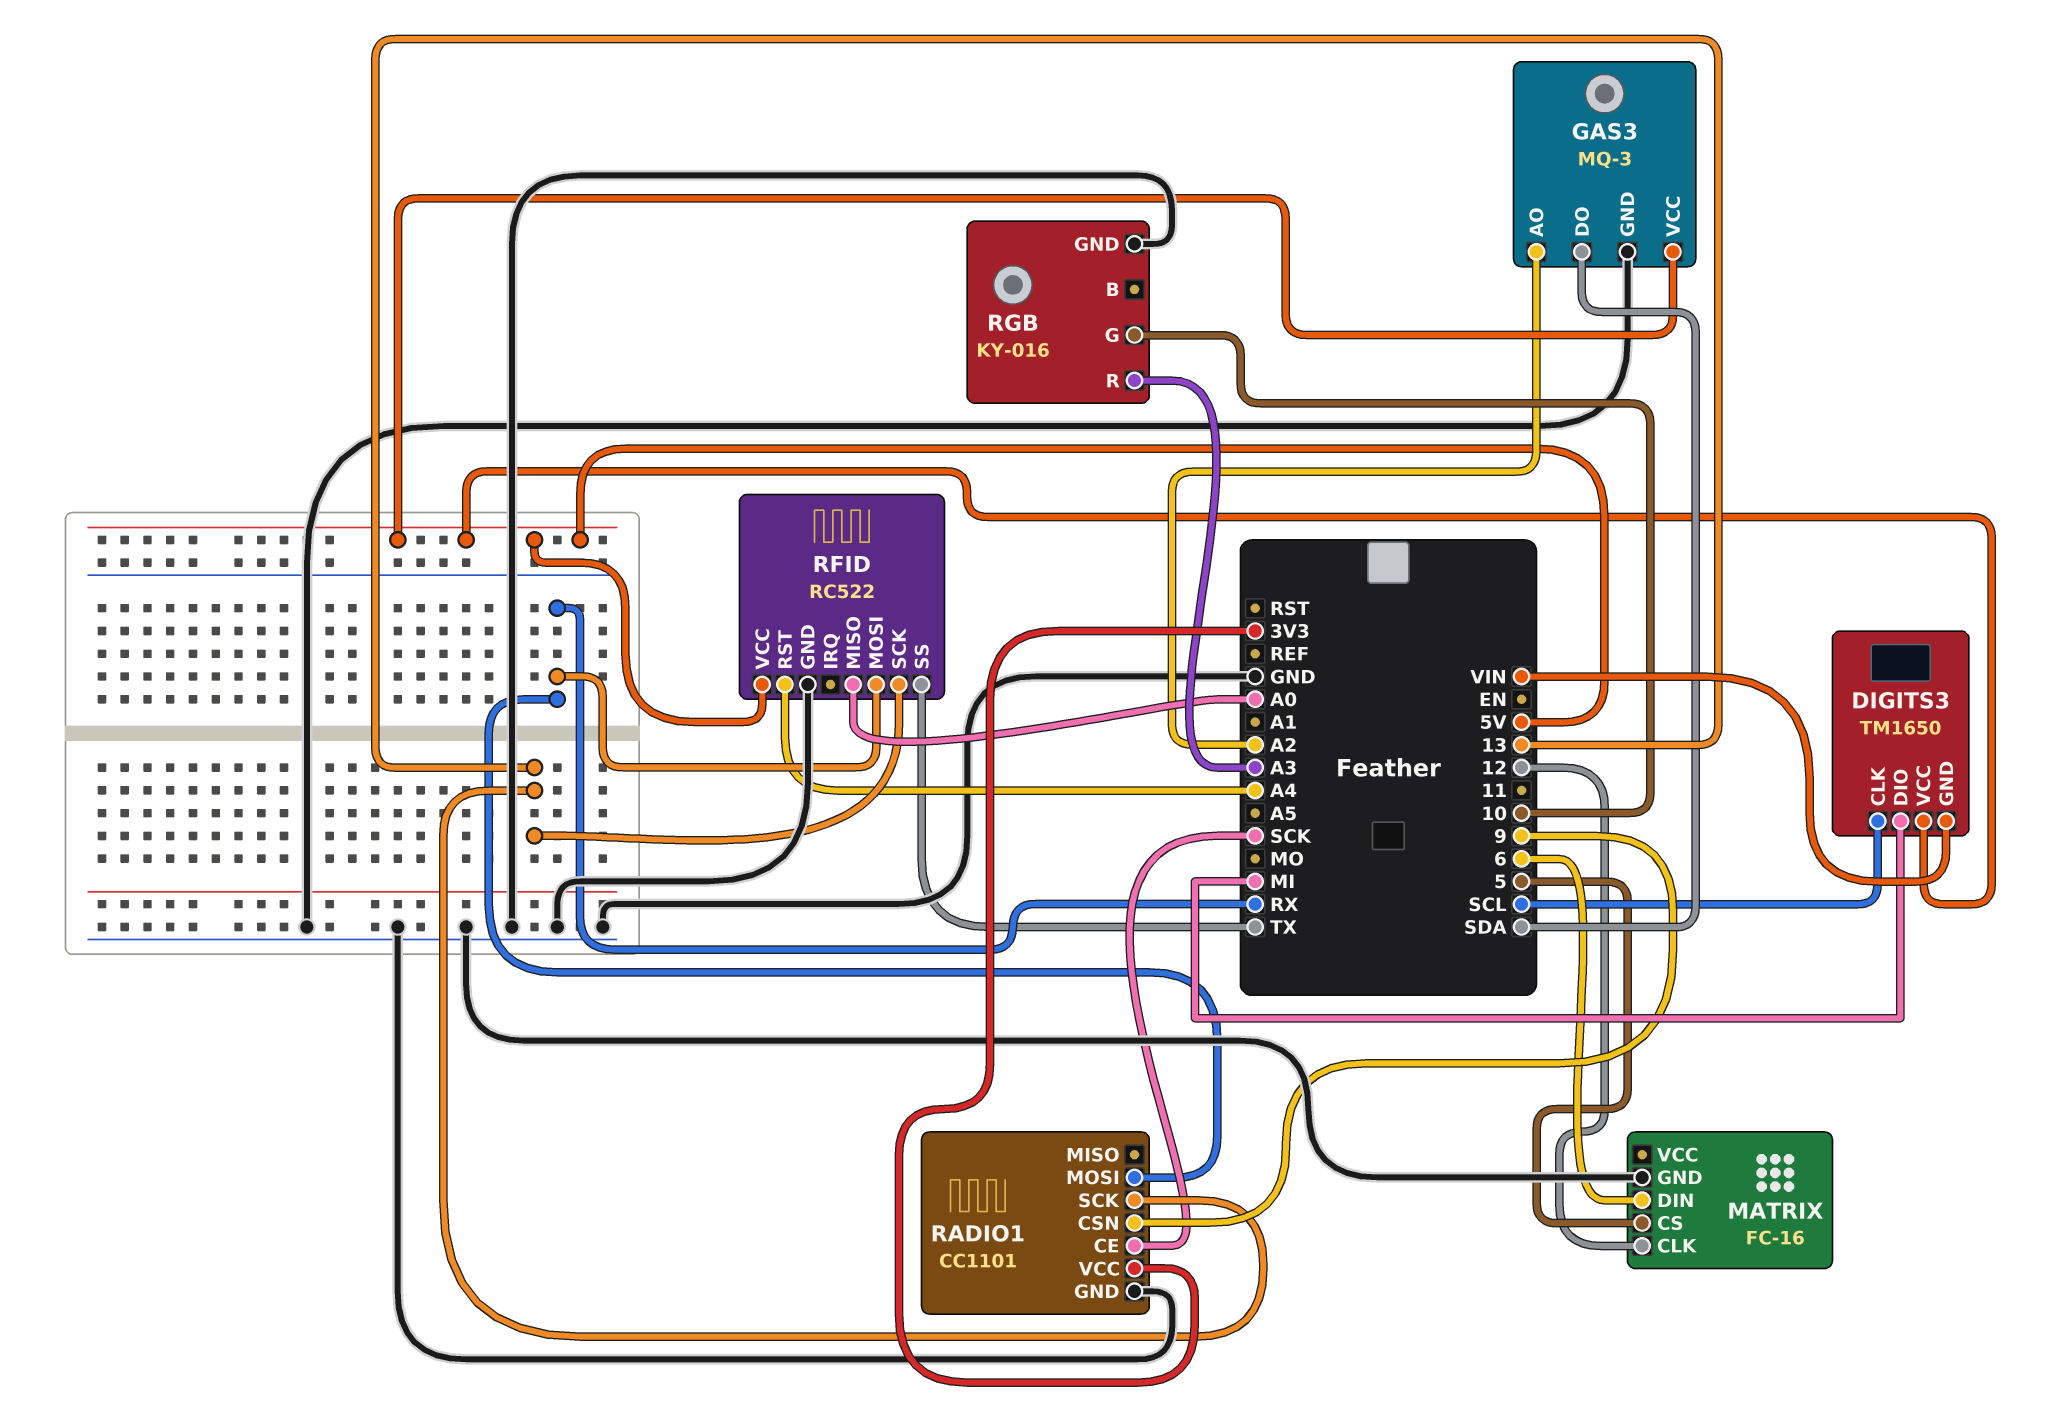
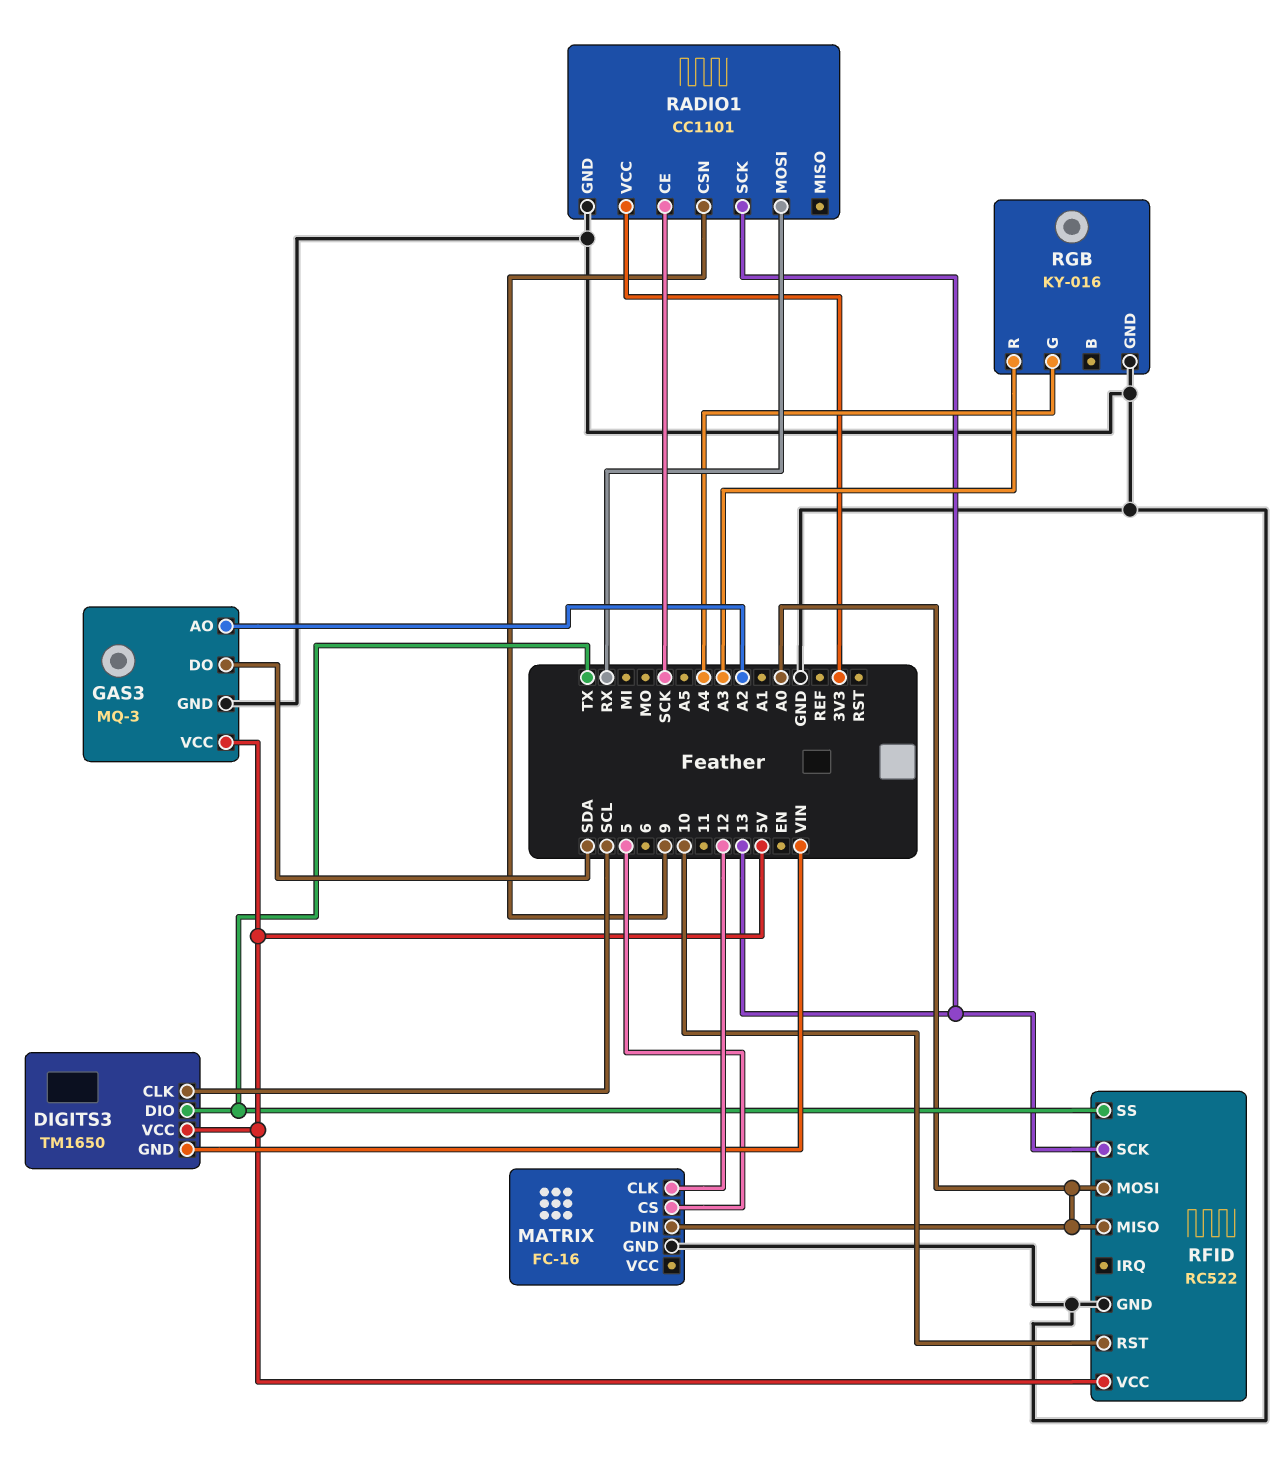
DIGITS3 pin DIO: MI -> TX
MATRIX pin DIN: 6 -> A0
RFID pin MOSI: RX -> A0
RFID pin RST: A4 -> 10
RGB pin G: 10 -> A4

